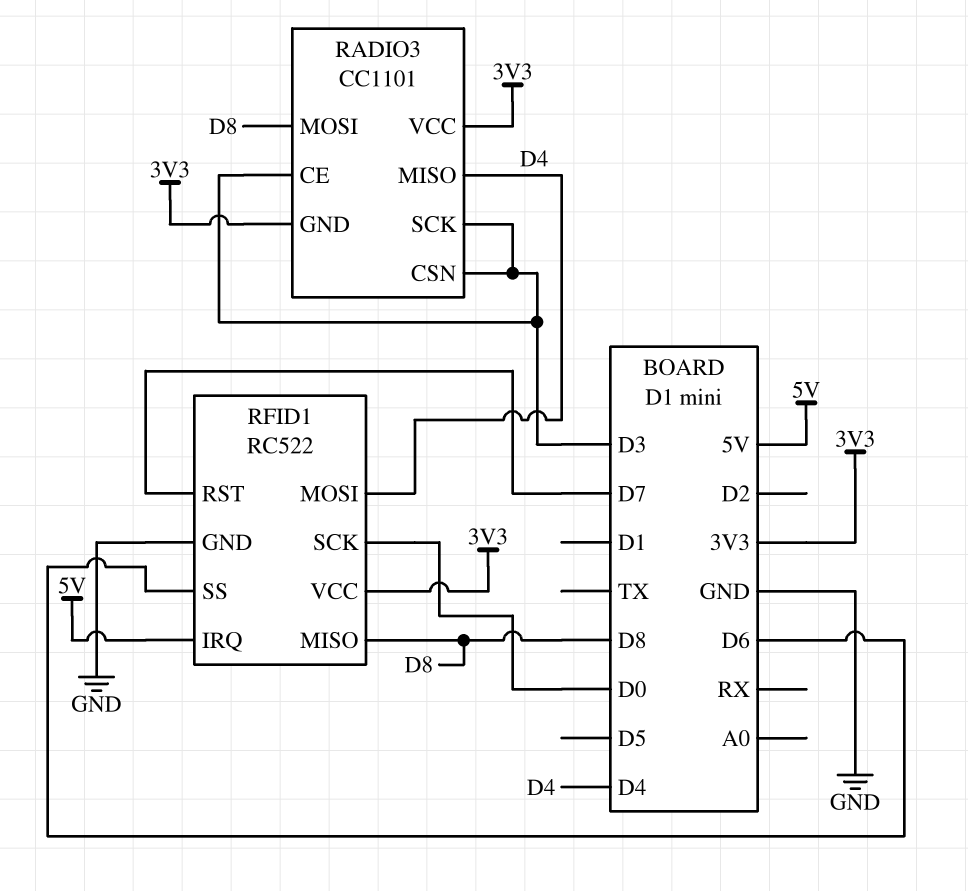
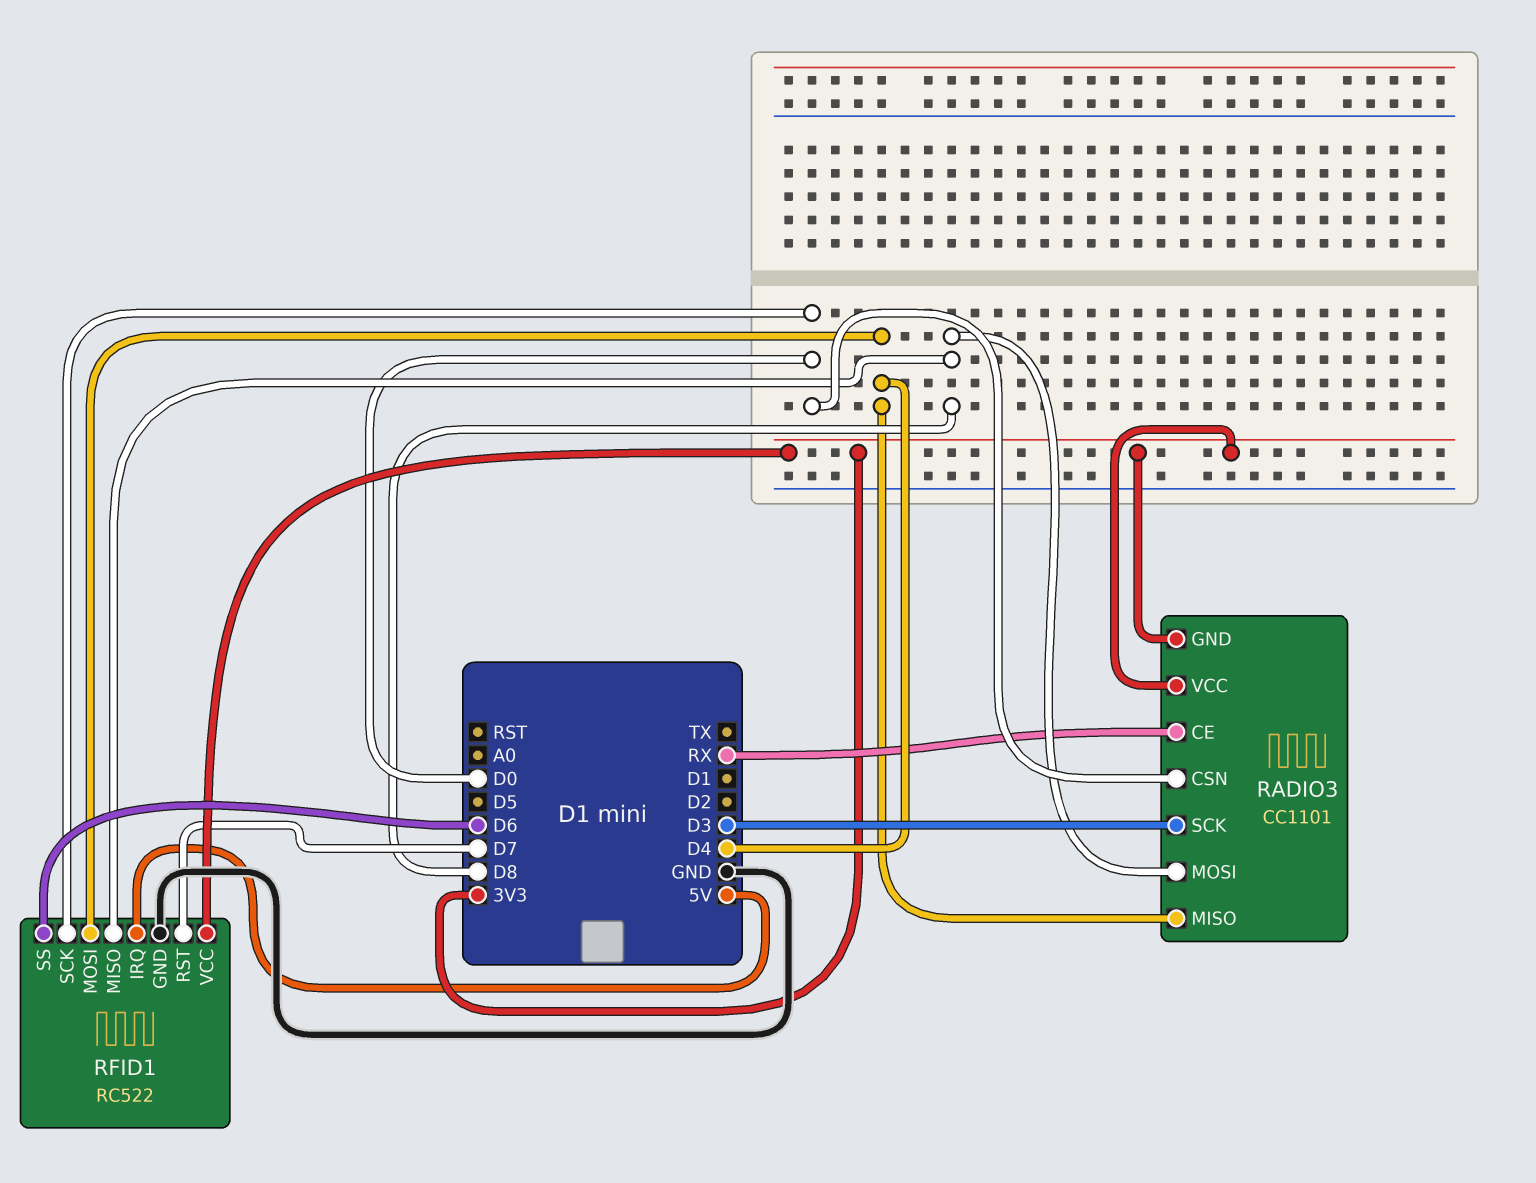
RADIO3 pin CE: D3 -> RX
RADIO3 pin CSN: D3 -> D0

